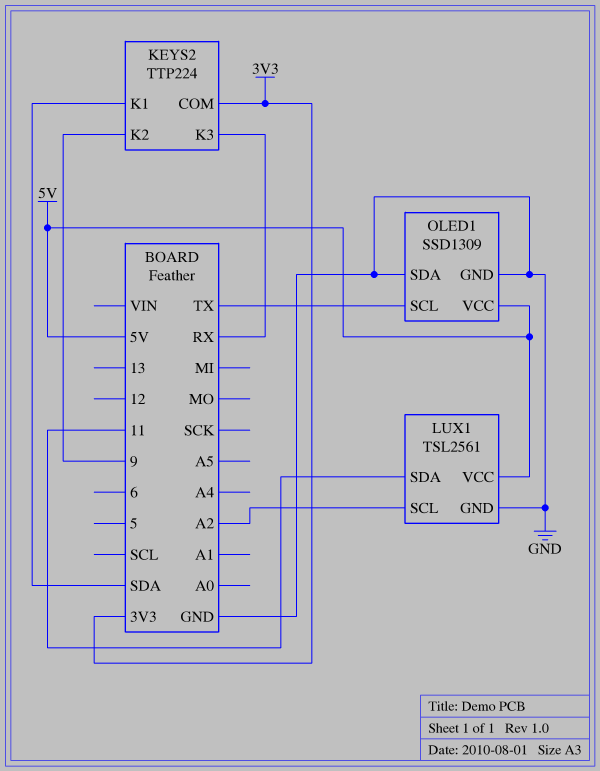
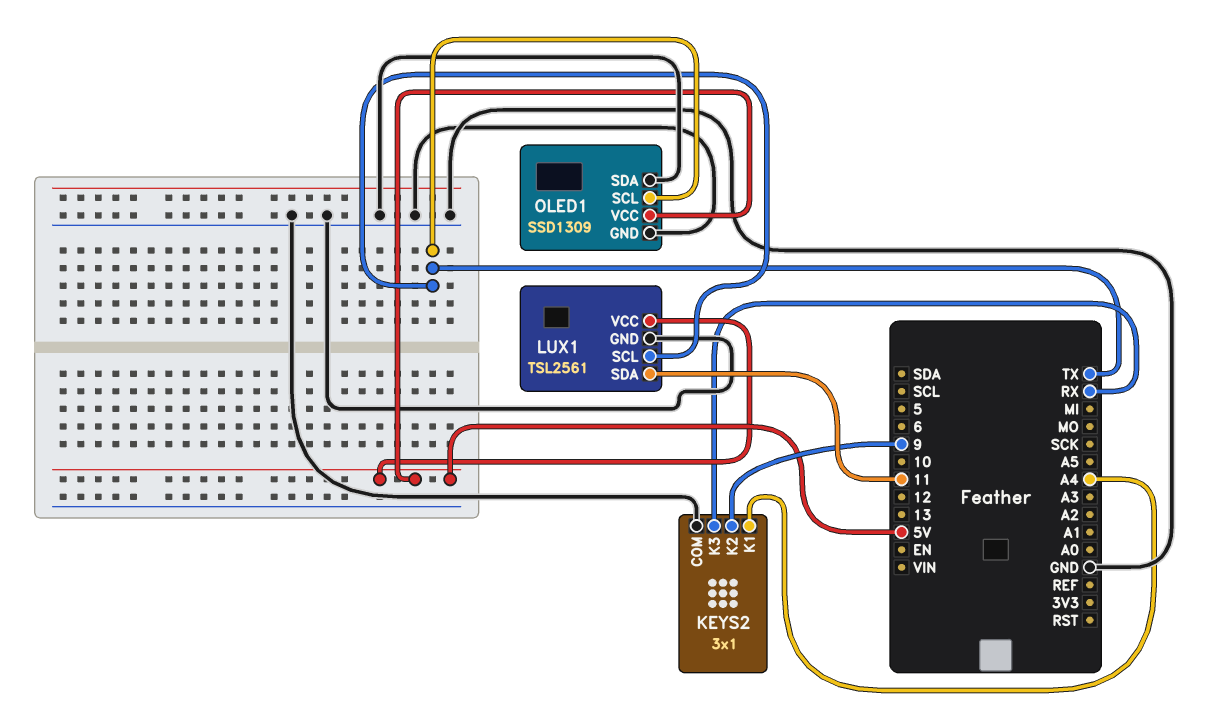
KEYS2: TTP224 -> 3x1
KEYS2 pin COM: 3V3 -> GND
KEYS2 pin K1: SDA -> A4
LUX1 pin SCL: A2 -> TX

